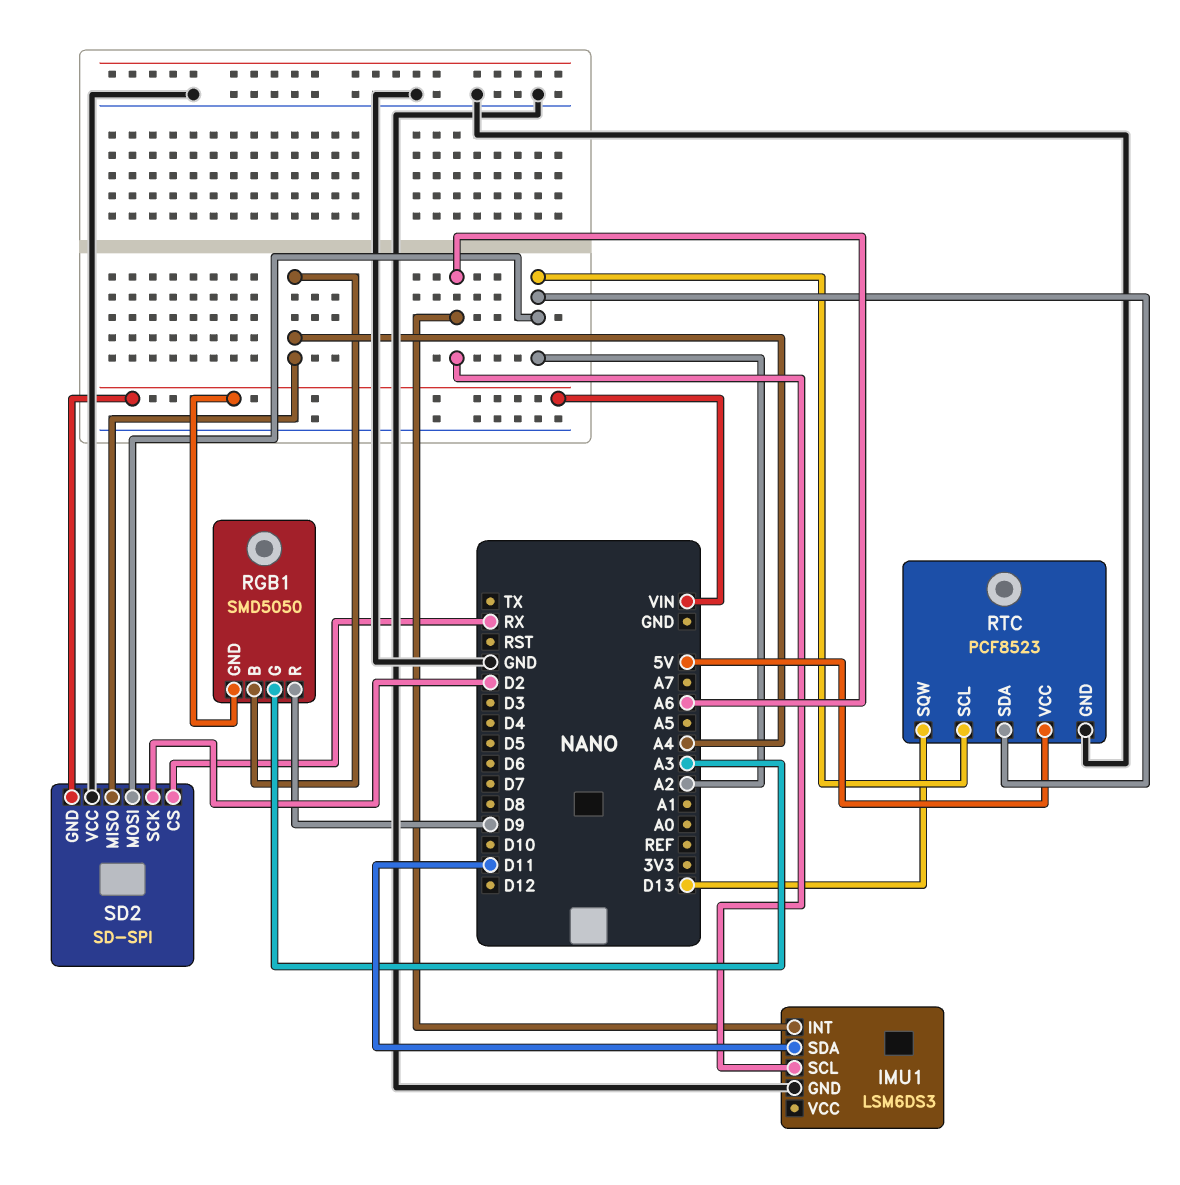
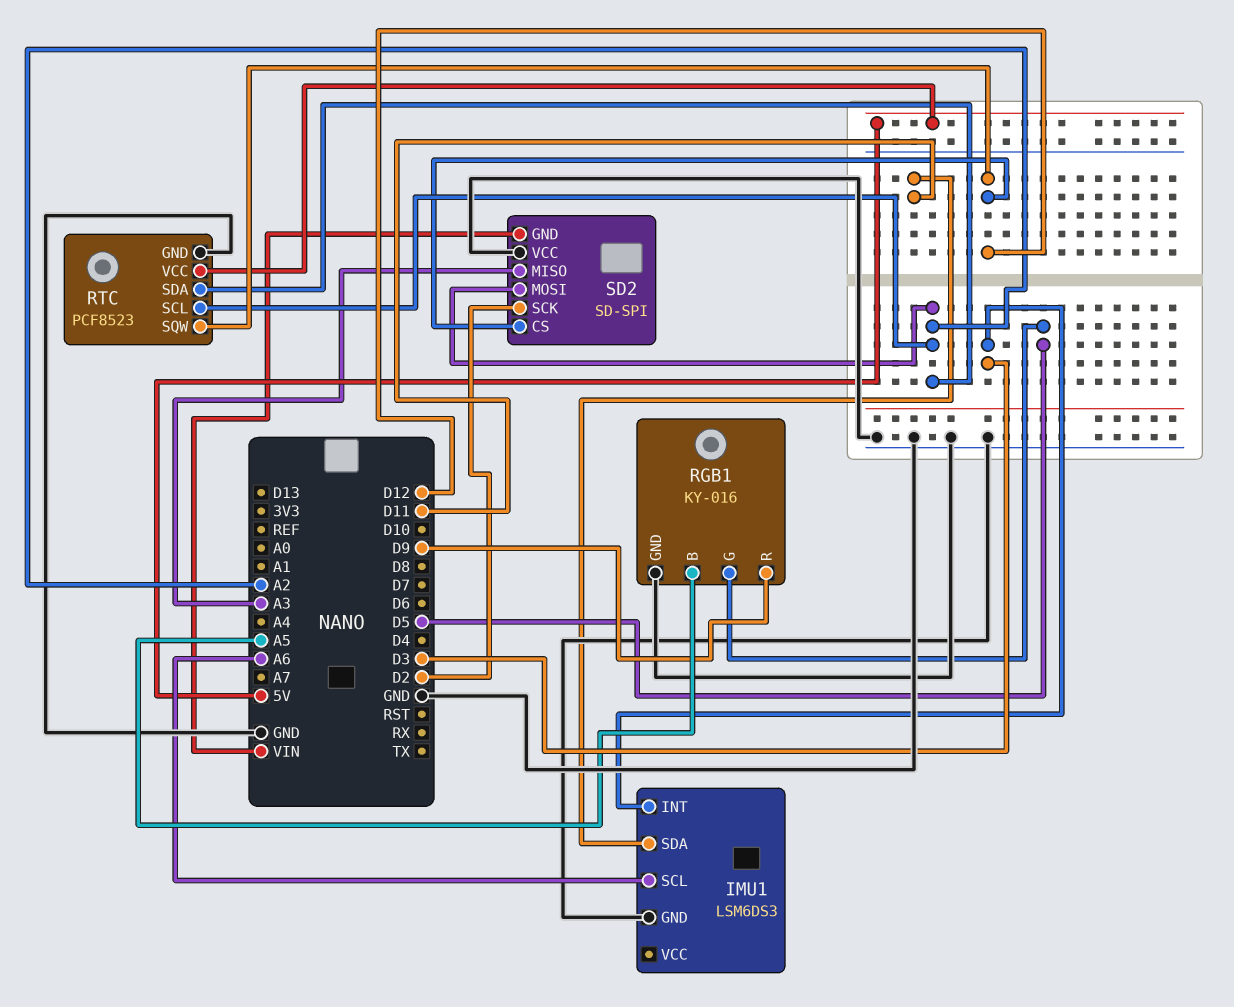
IMU1 pin INT: A6 -> D3
RGB1: SMD5050 -> KY-016
RGB1 pin B: A4 -> A5
RGB1 pin G: A3 -> D5
RGB1 pin GND: VIN -> GND
RTC pin SQW: D13 -> D12
SD2 pin CS: RX -> D12
SD2 pin MISO: A4 -> A3

